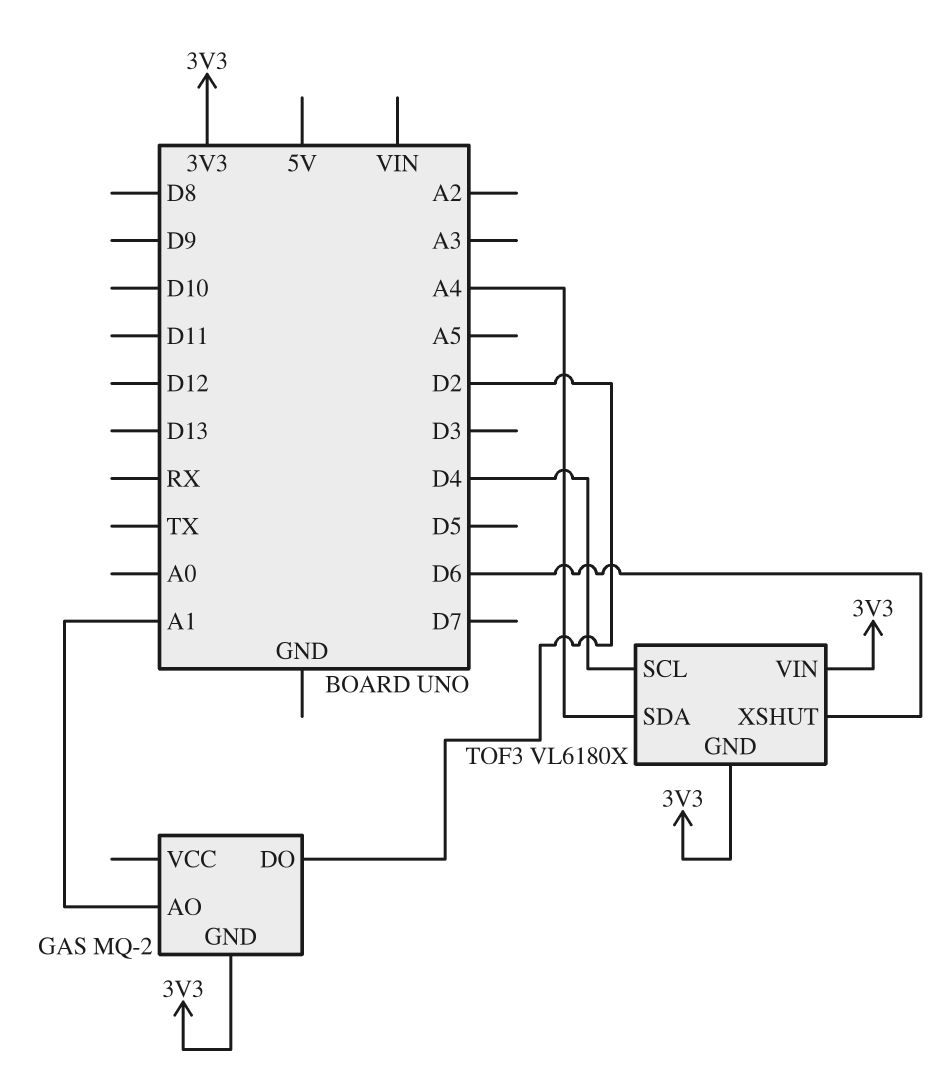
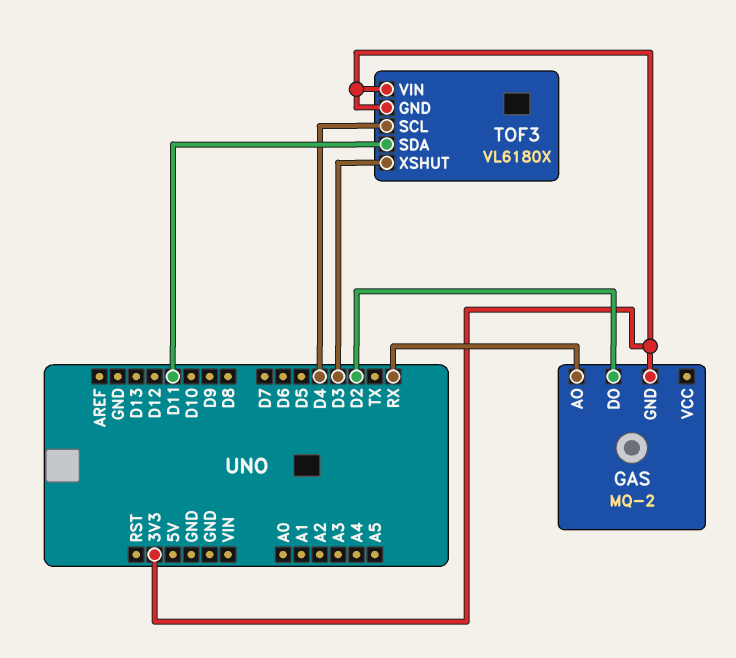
GAS pin AO: A1 -> RX
TOF3 pin SDA: A4 -> D11
TOF3 pin XSHUT: D6 -> D3

